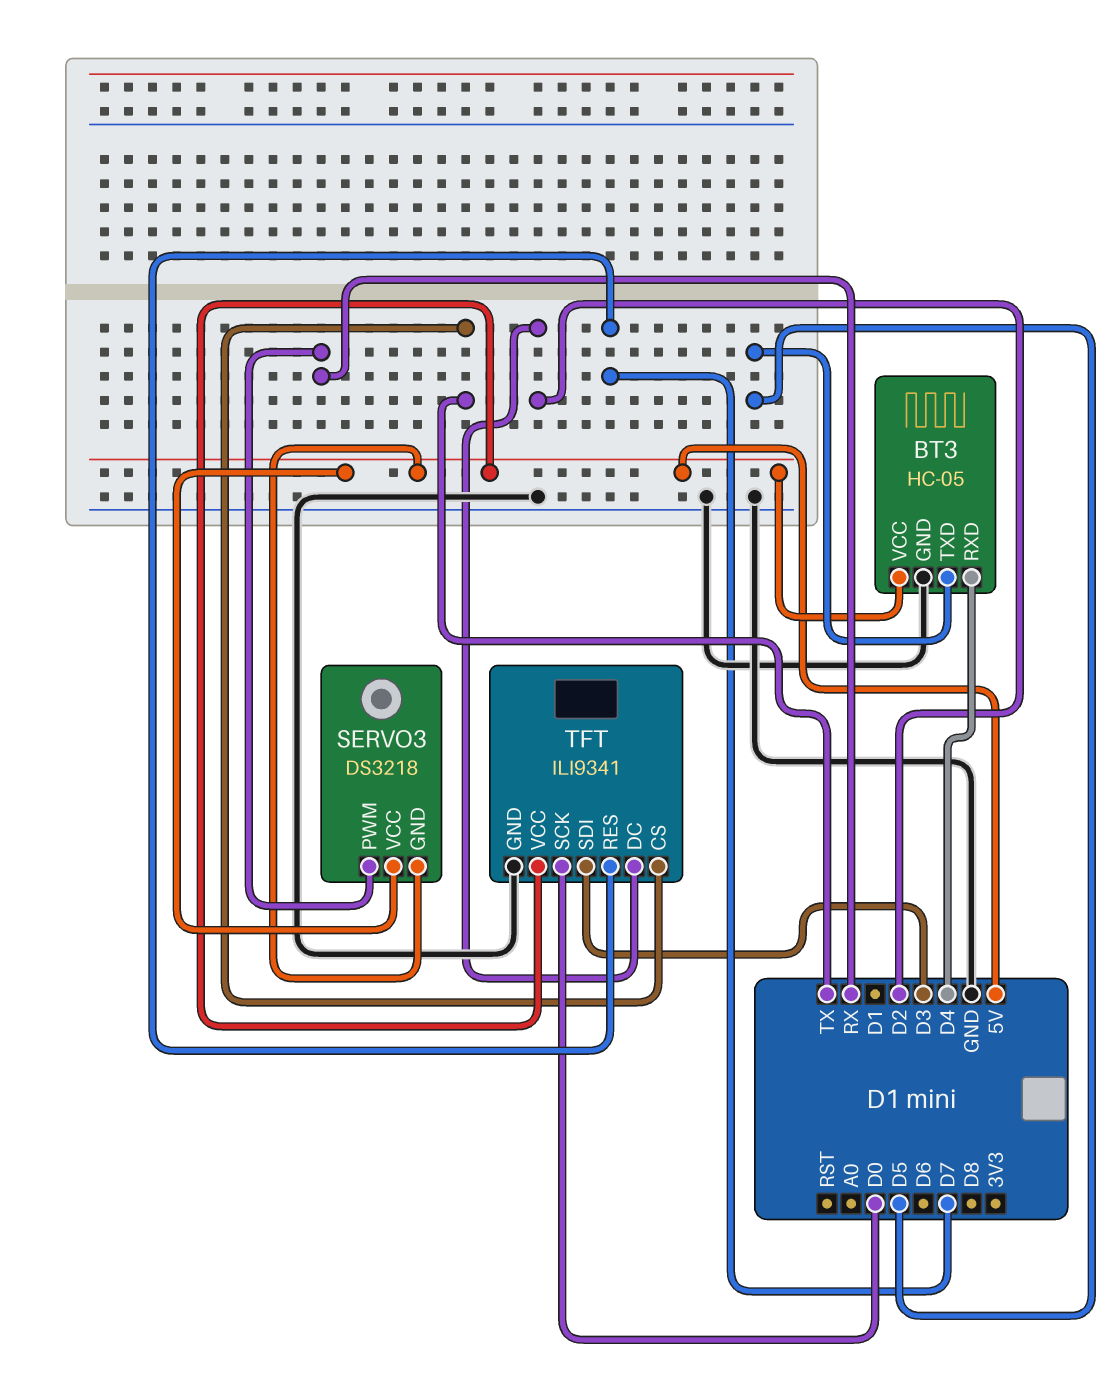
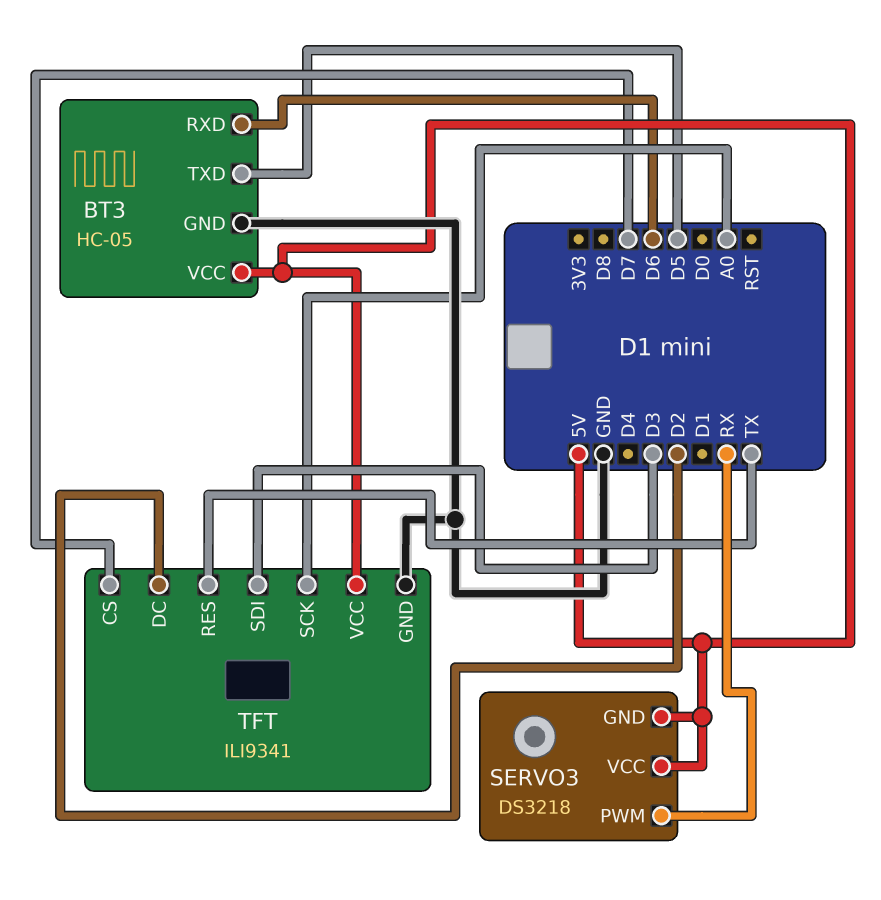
BT3 pin RXD: D4 -> D6
TFT pin CS: TX -> D7
TFT pin RES: D7 -> TX
TFT pin SCK: D0 -> A0

